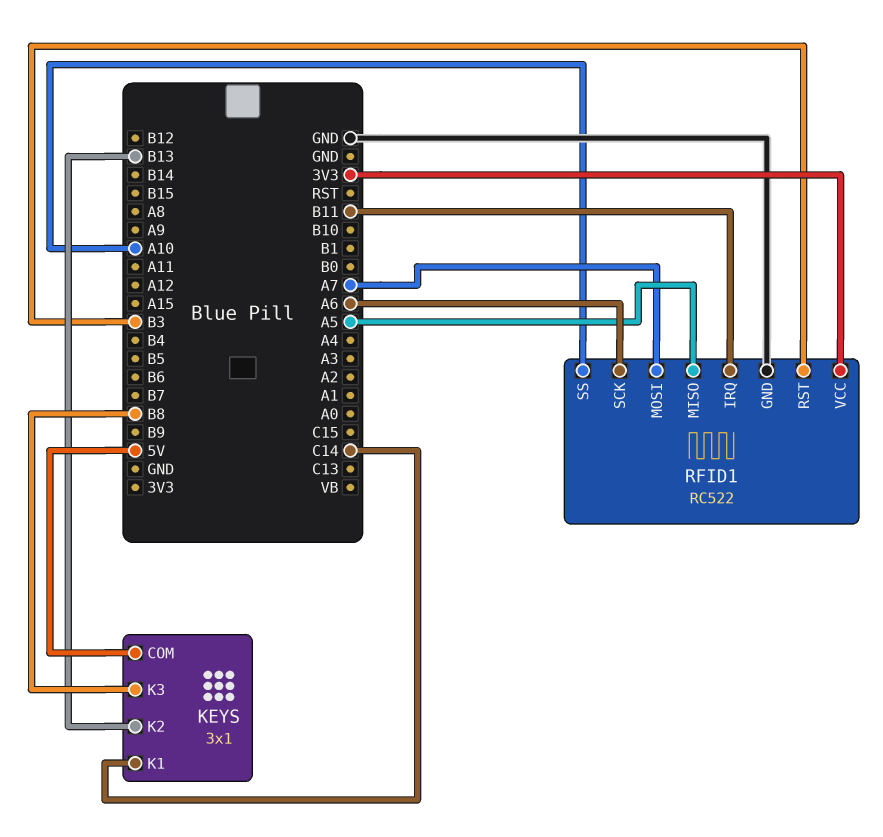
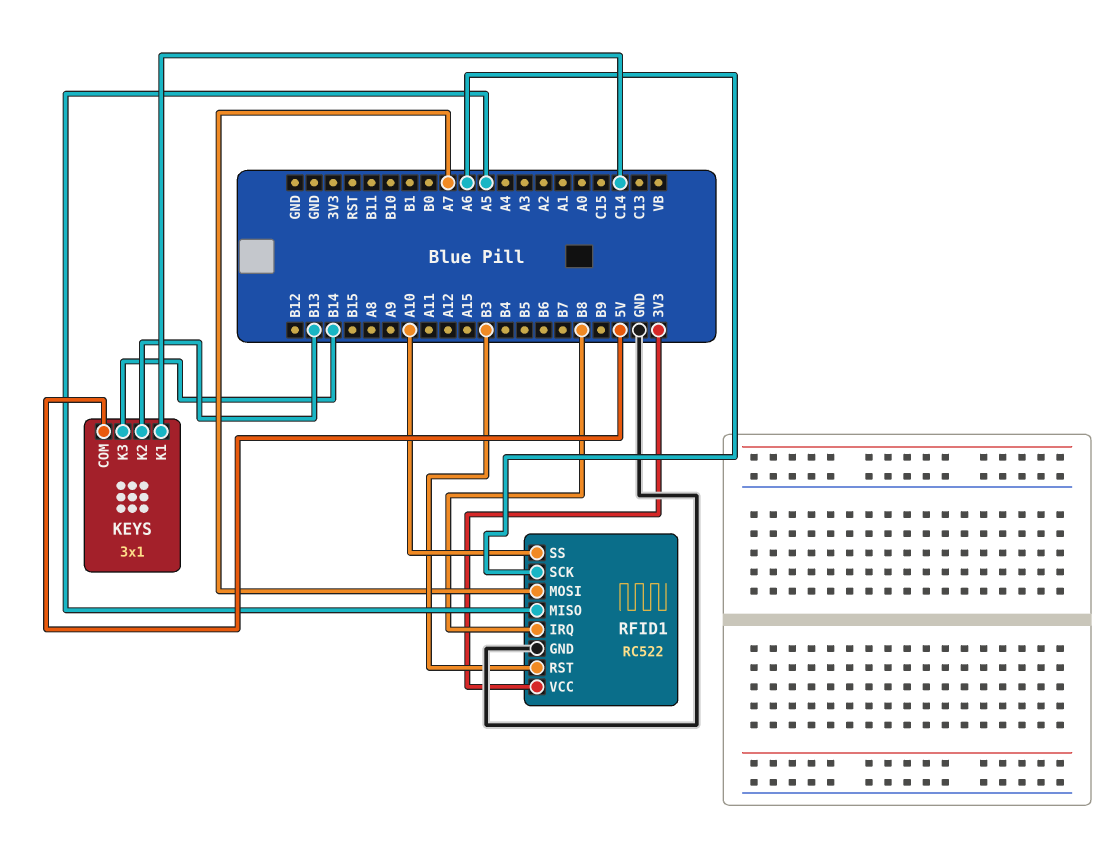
KEYS pin K3: B8 -> B14
RFID1 pin IRQ: B11 -> B8

